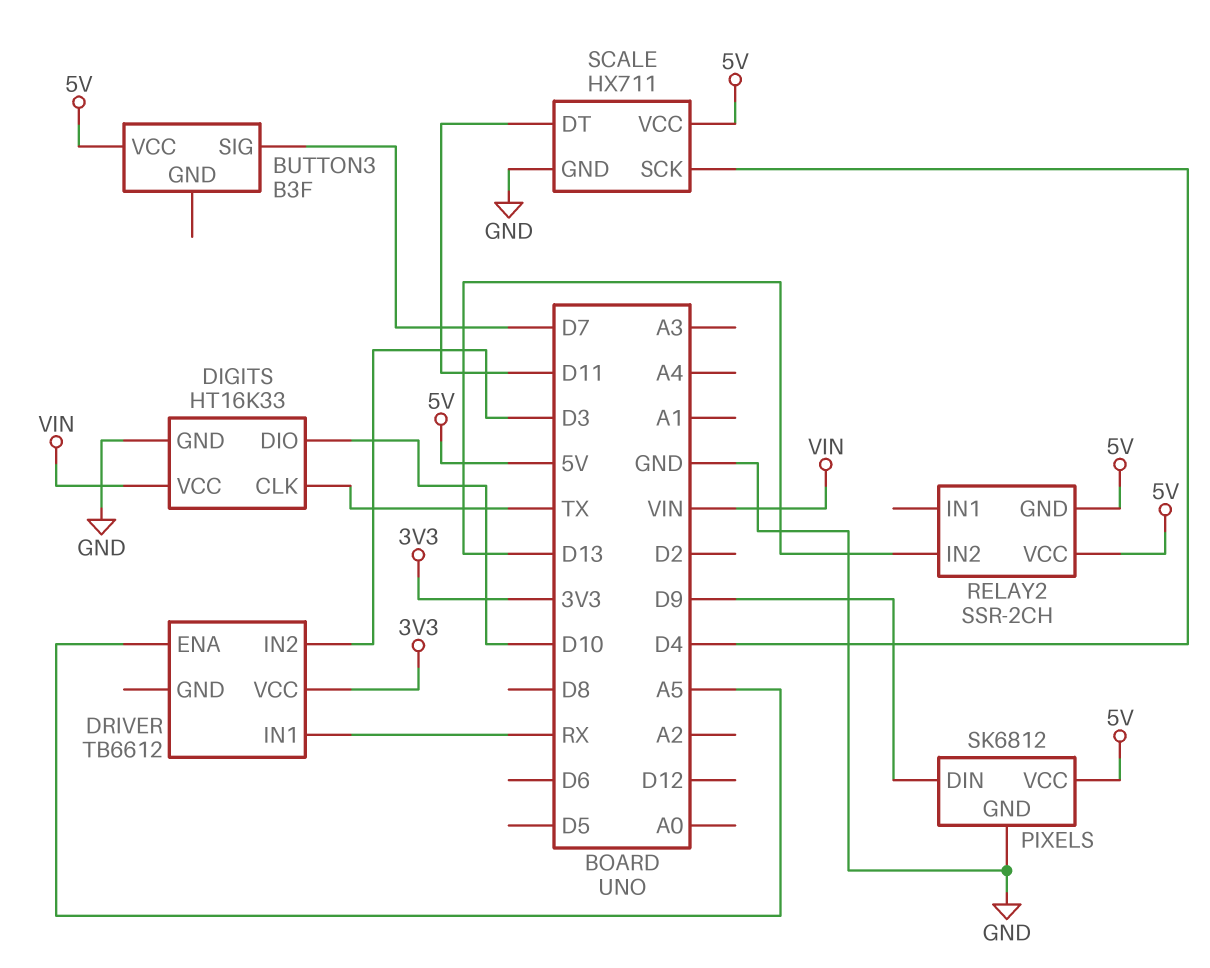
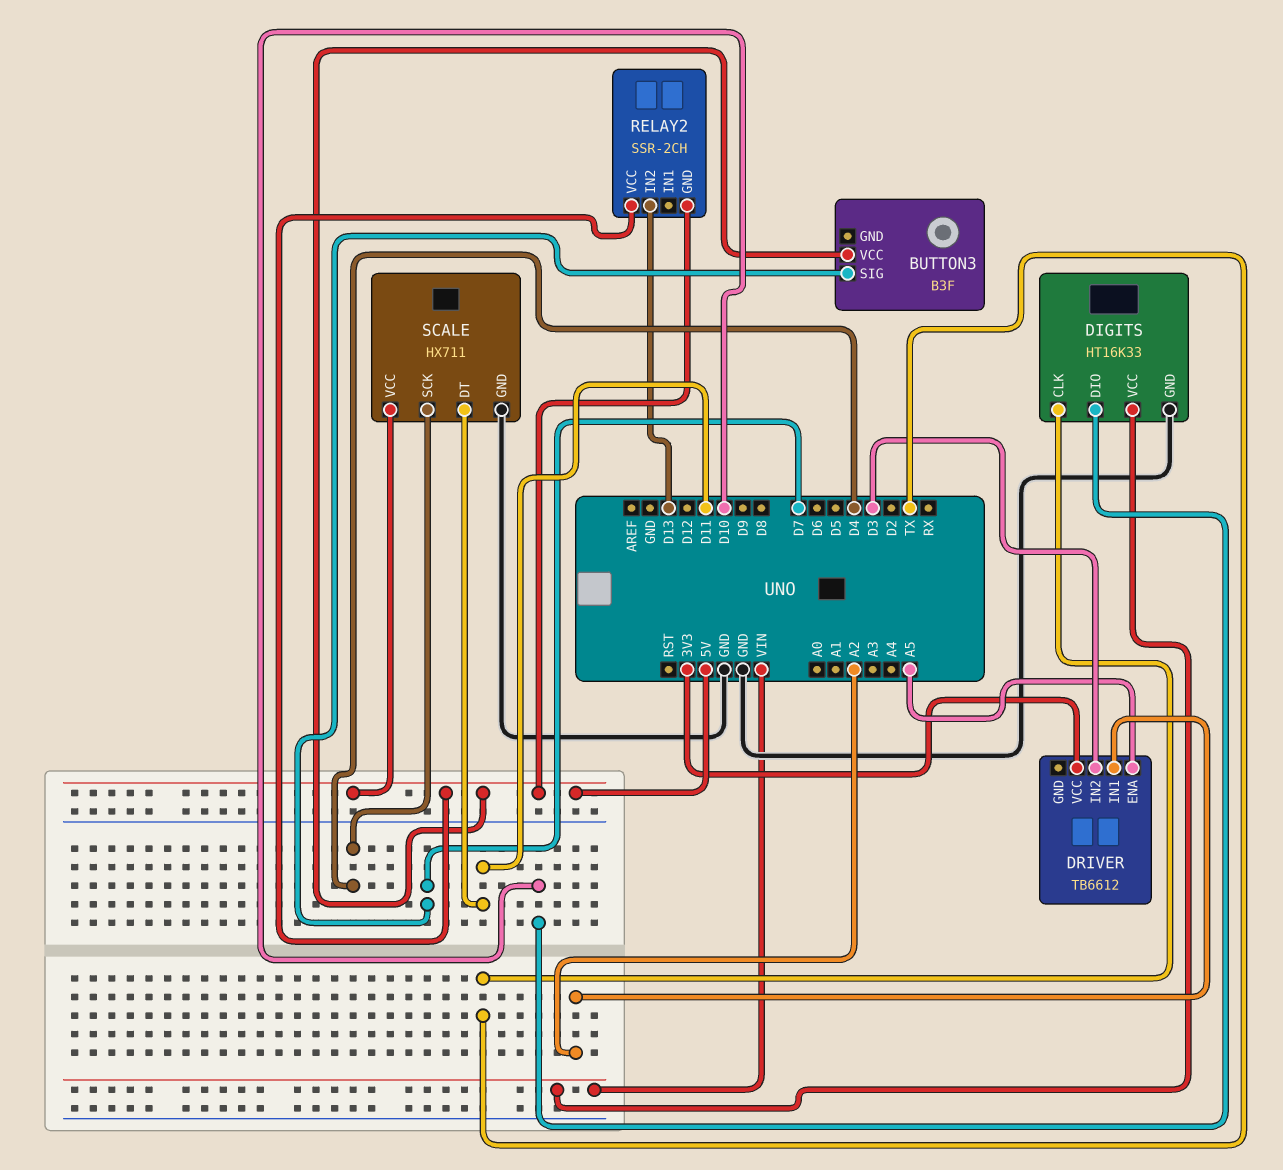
DRIVER pin IN1: RX -> A2
PIXELS: SK6812 -> none
PIXELS pin DIN: D9 -> none
PIXELS pin GND: GND -> none
PIXELS pin VCC: 5V -> none

